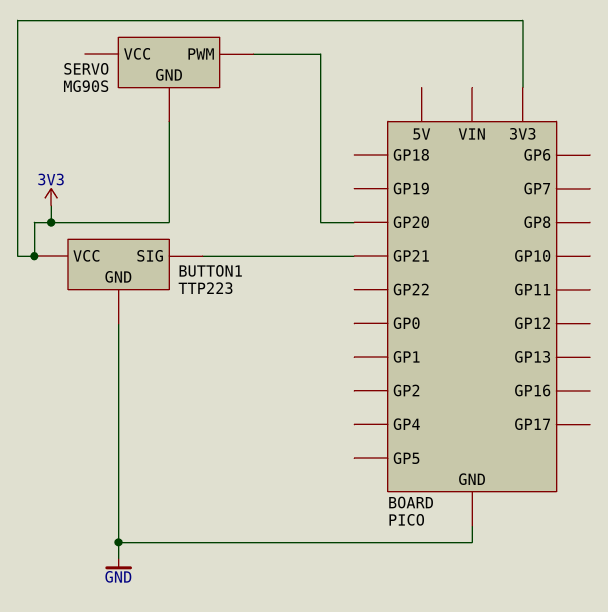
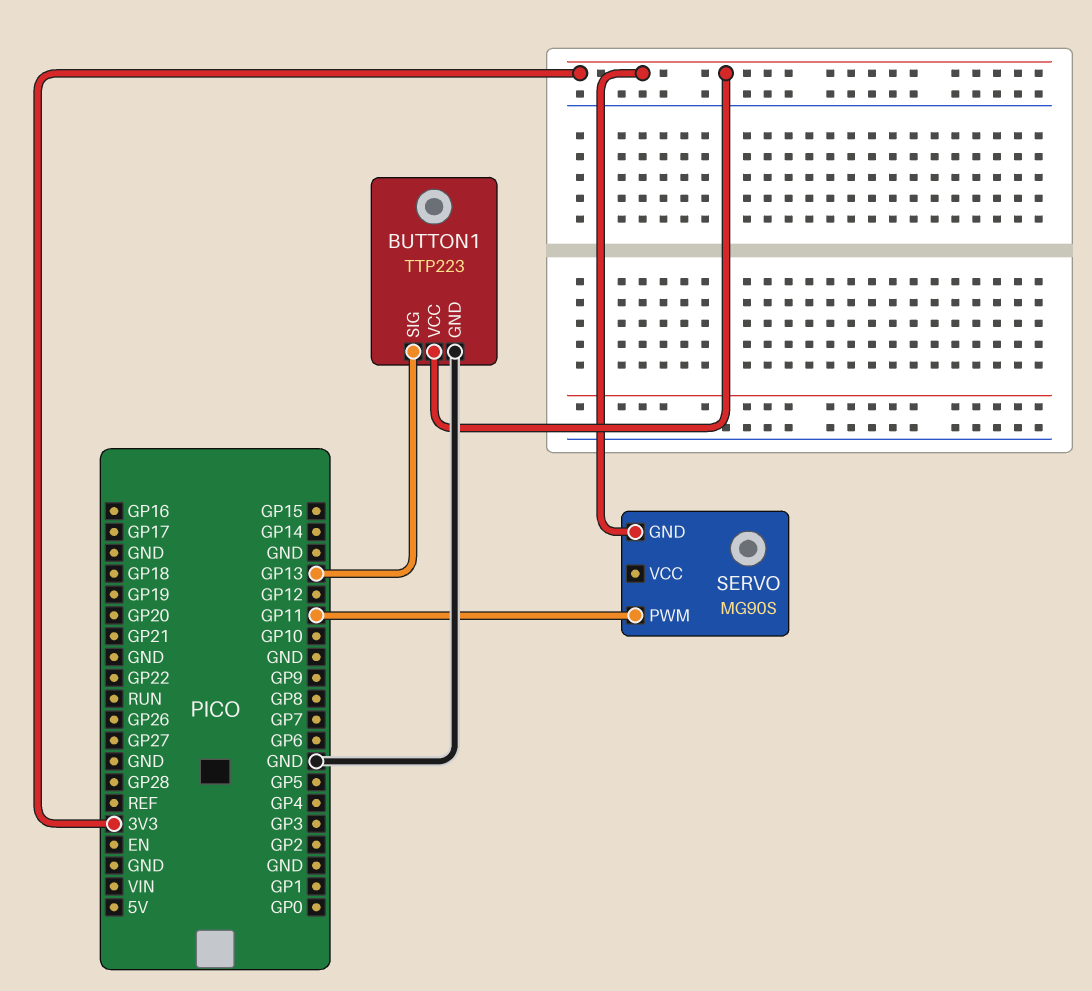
BUTTON1 pin SIG: GP21 -> GP13
SERVO pin PWM: GP20 -> GP11

